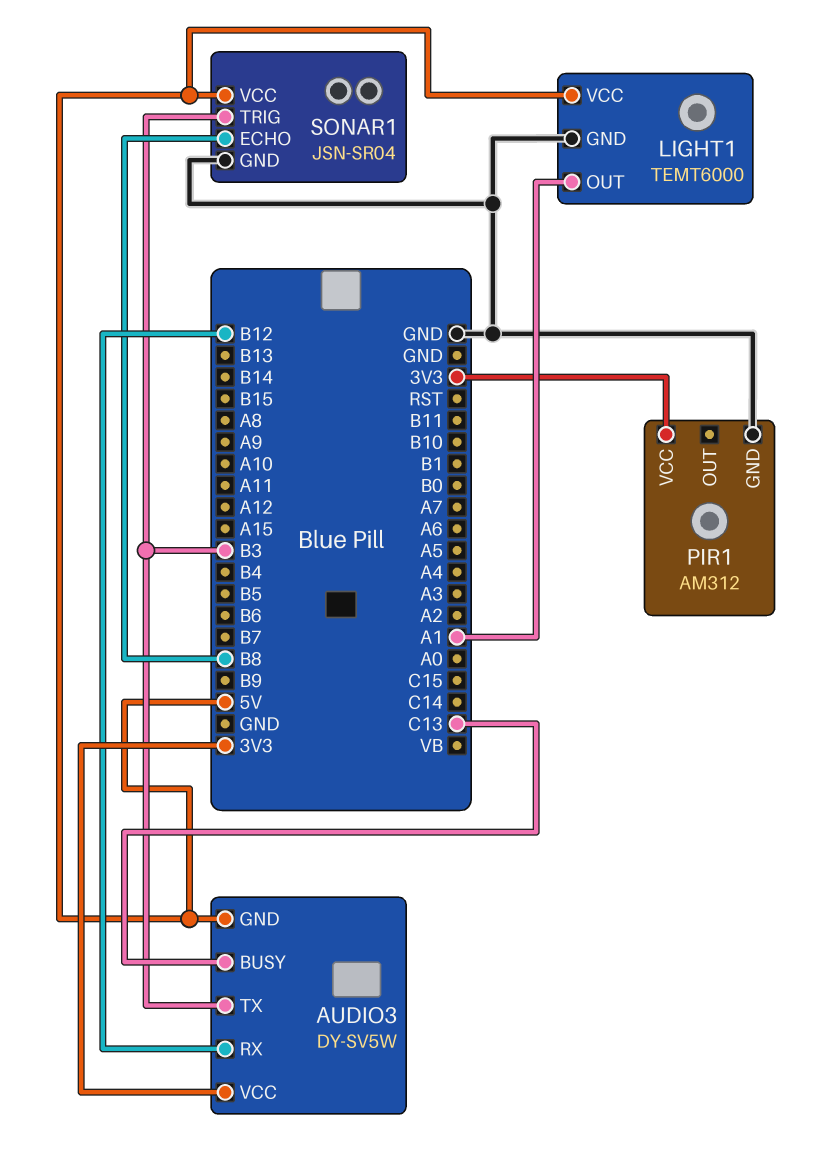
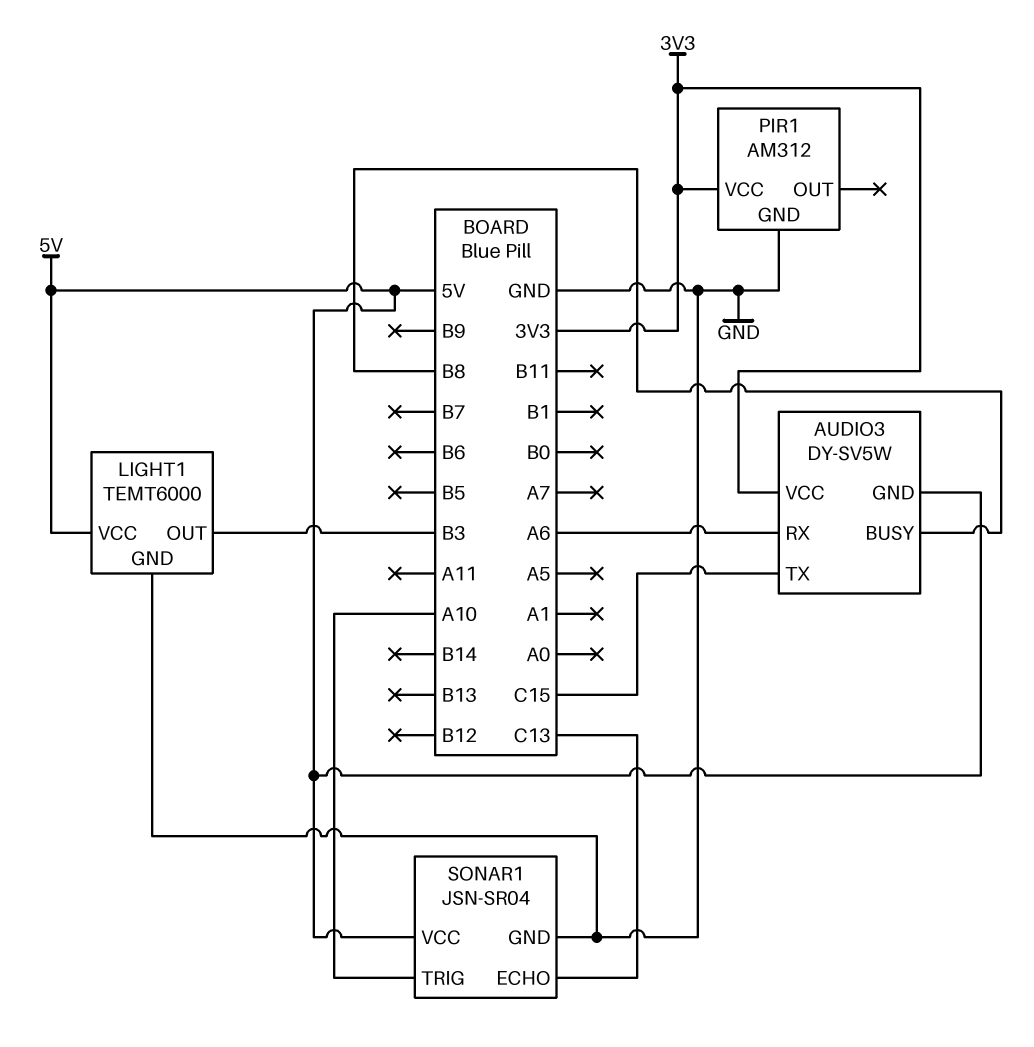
AUDIO3 pin BUSY: C13 -> B8
AUDIO3 pin RX: B12 -> A6
AUDIO3 pin TX: B3 -> C15
LIGHT1 pin OUT: A1 -> B3
SONAR1 pin ECHO: B8 -> C13
SONAR1 pin TRIG: B3 -> A10

